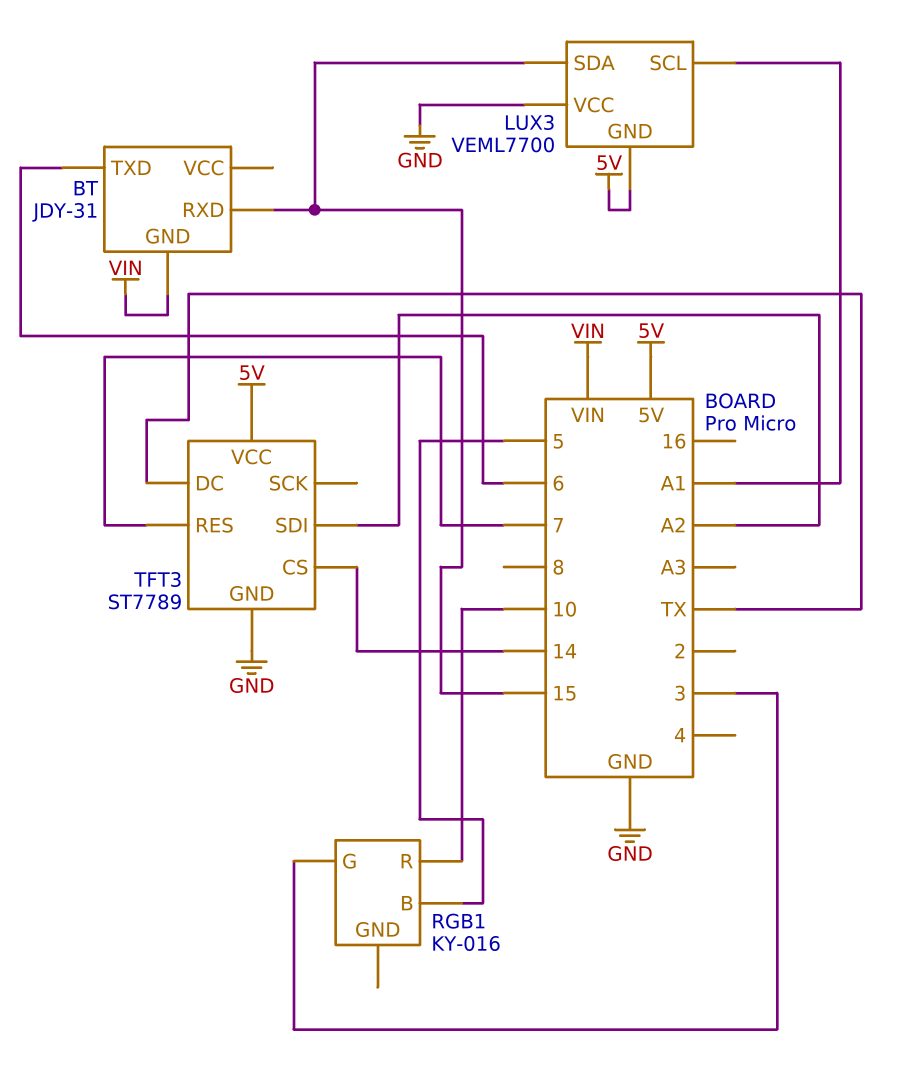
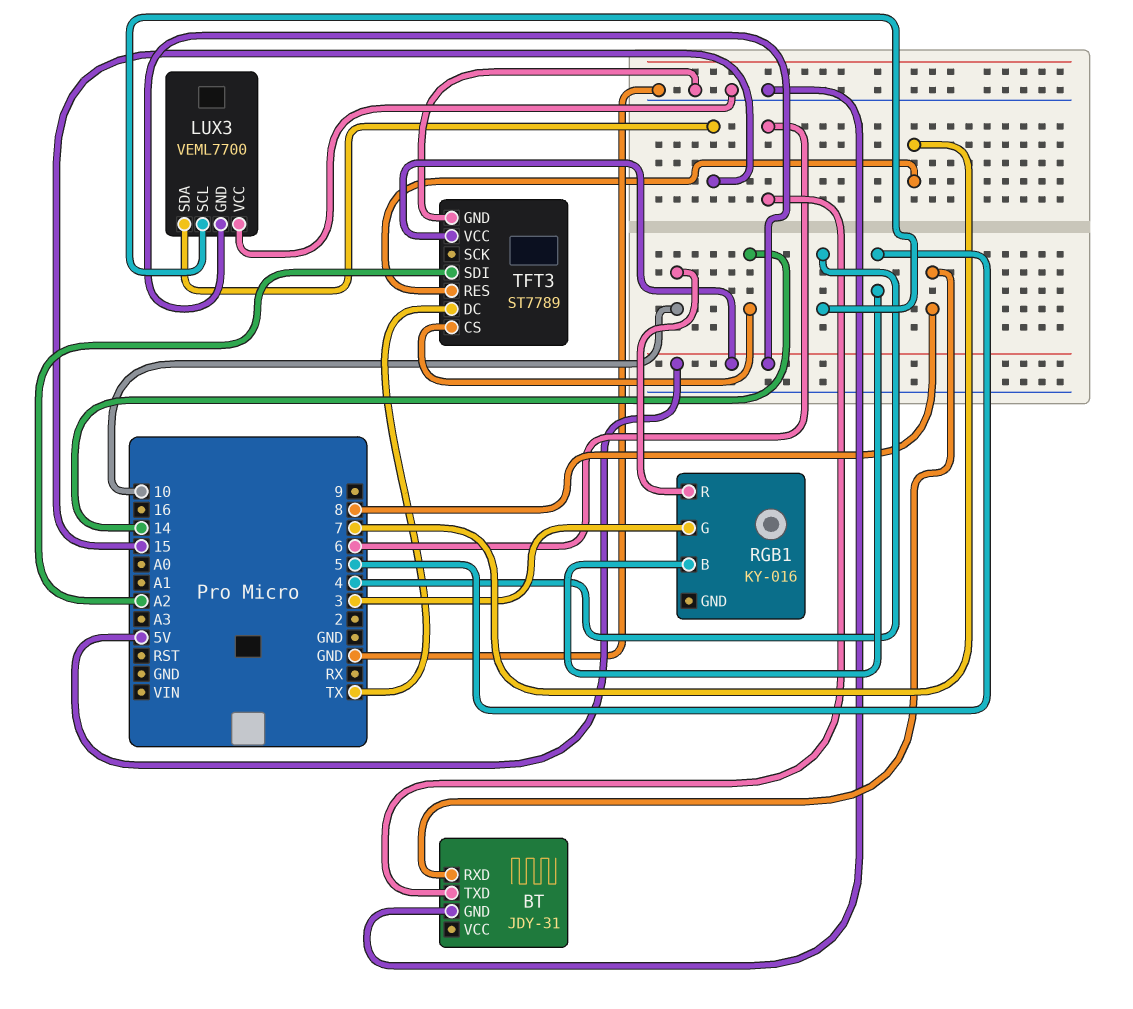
BT pin GND: VIN -> GND
BT pin RXD: 15 -> 8
LUX3 pin SCL: A1 -> 4

